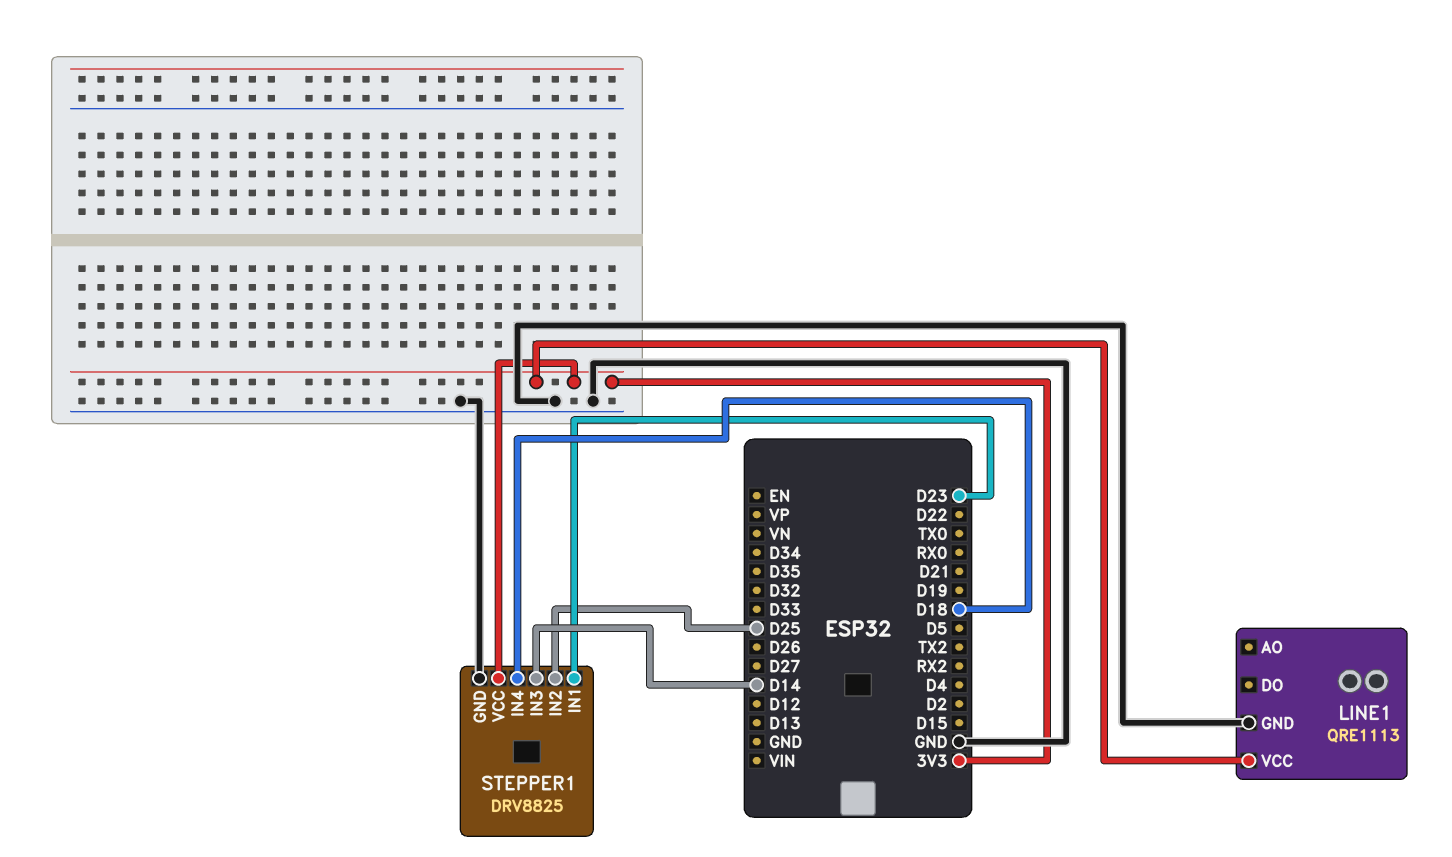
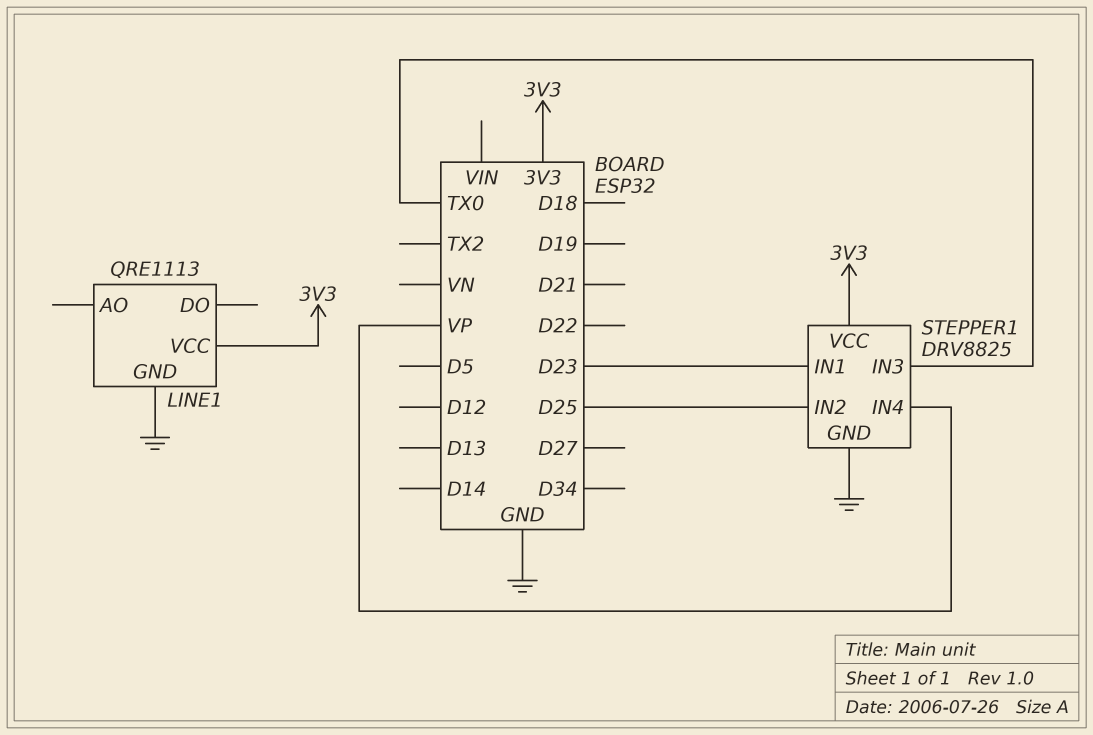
STEPPER1 pin IN3: D14 -> TX0
STEPPER1 pin IN4: D18 -> VP

